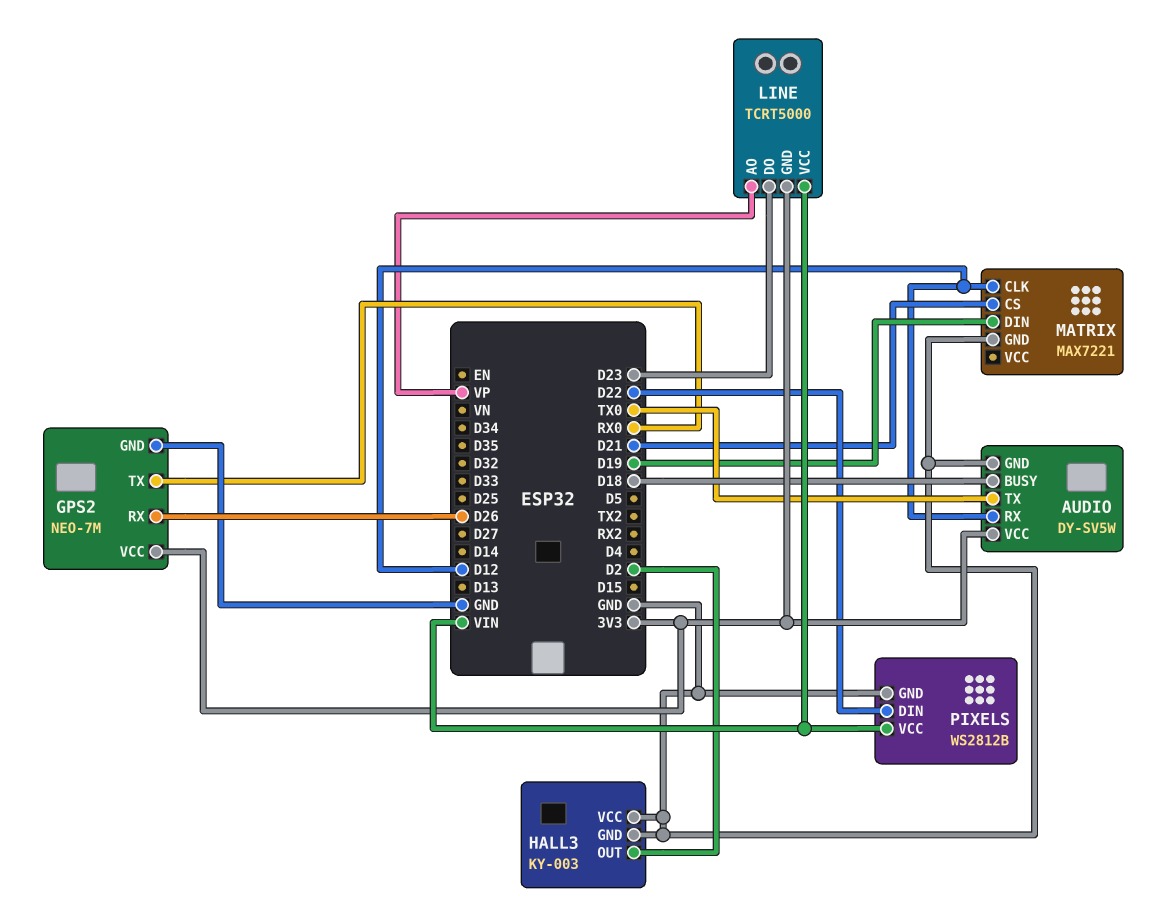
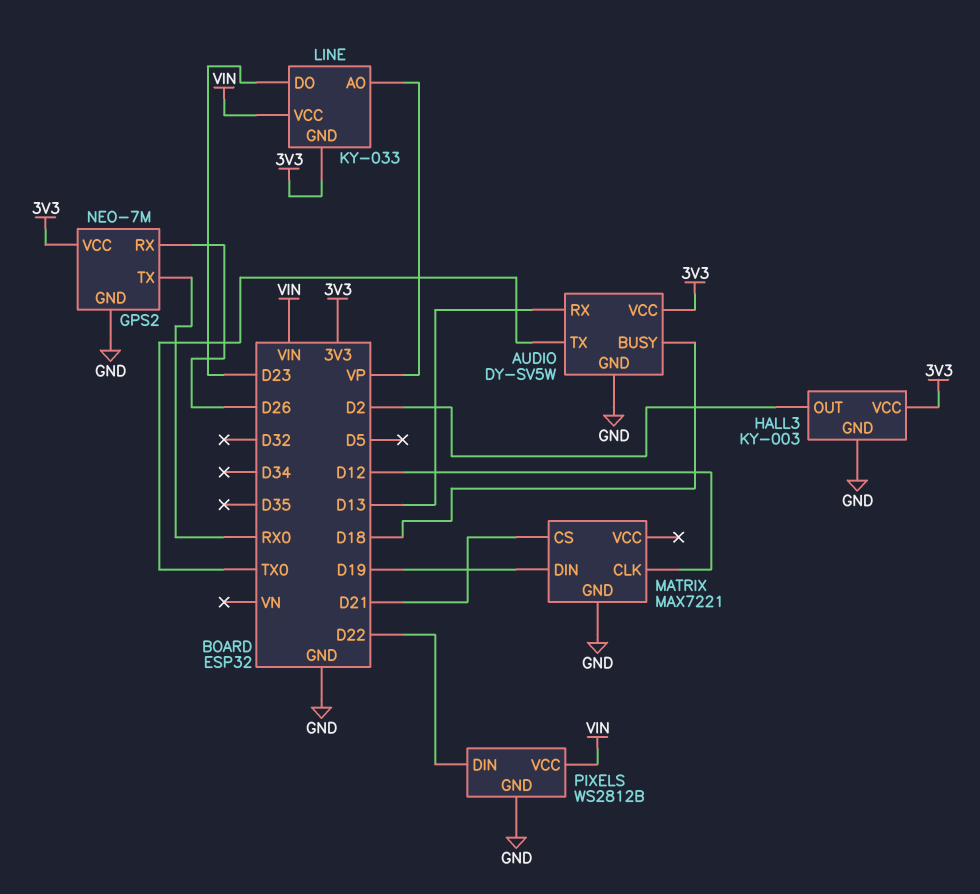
AUDIO pin RX: D12 -> D13
HALL3 pin VCC: GND -> 3V3
LINE: TCRT5000 -> KY-033

